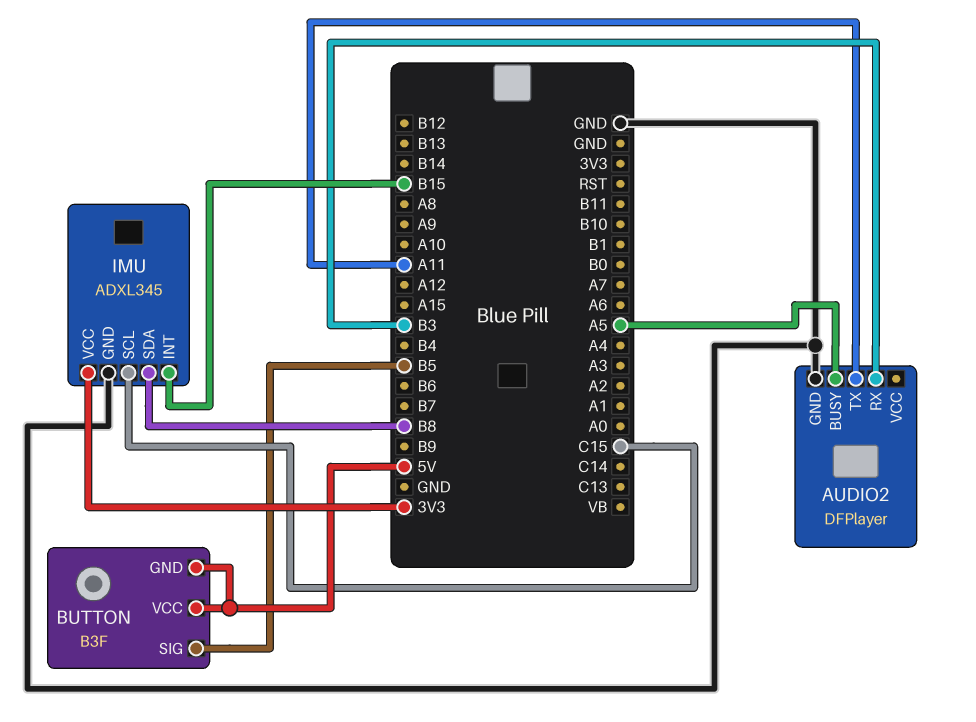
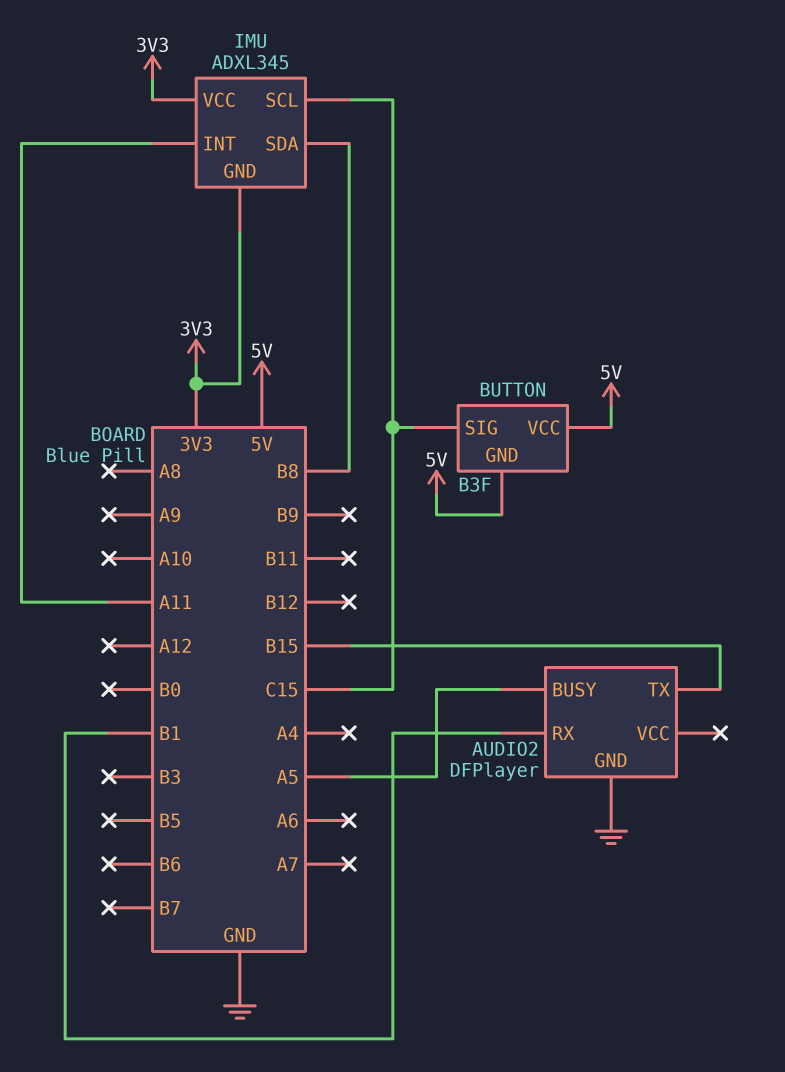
AUDIO2 pin RX: B3 -> B1
AUDIO2 pin TX: A11 -> B15
BUTTON pin SIG: B5 -> C15
IMU pin GND: GND -> 3V3
IMU pin INT: B15 -> A11

